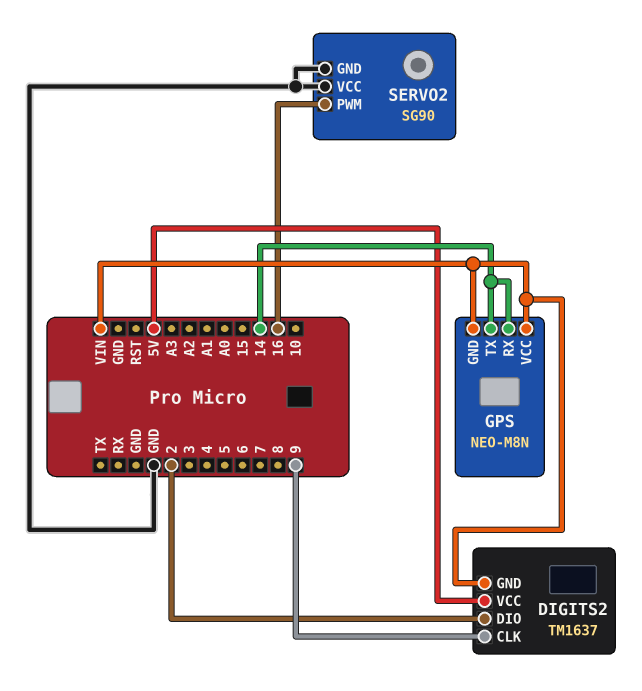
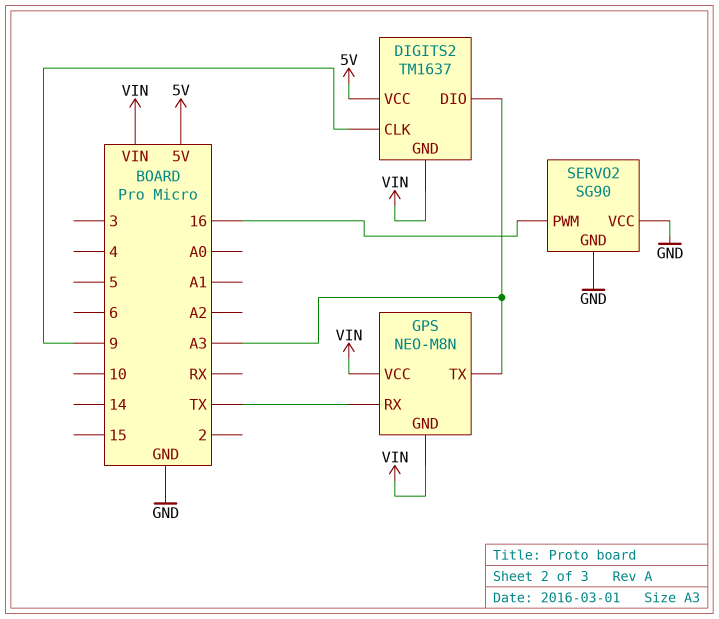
DIGITS2 pin DIO: 2 -> A3
GPS pin RX: 14 -> TX
GPS pin TX: 14 -> A3

